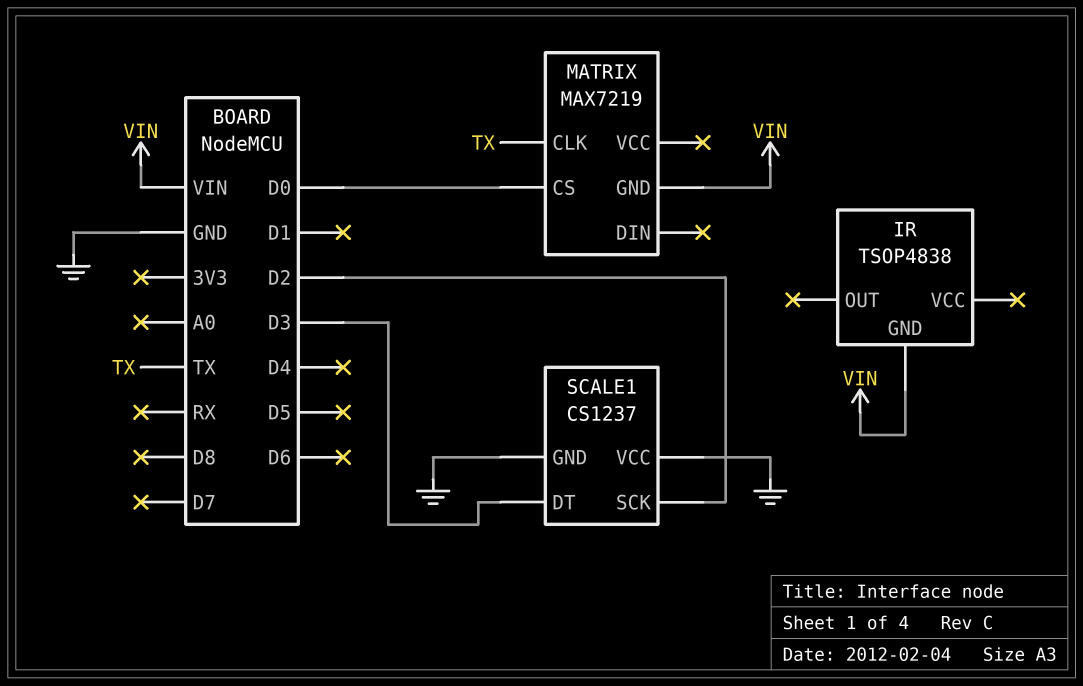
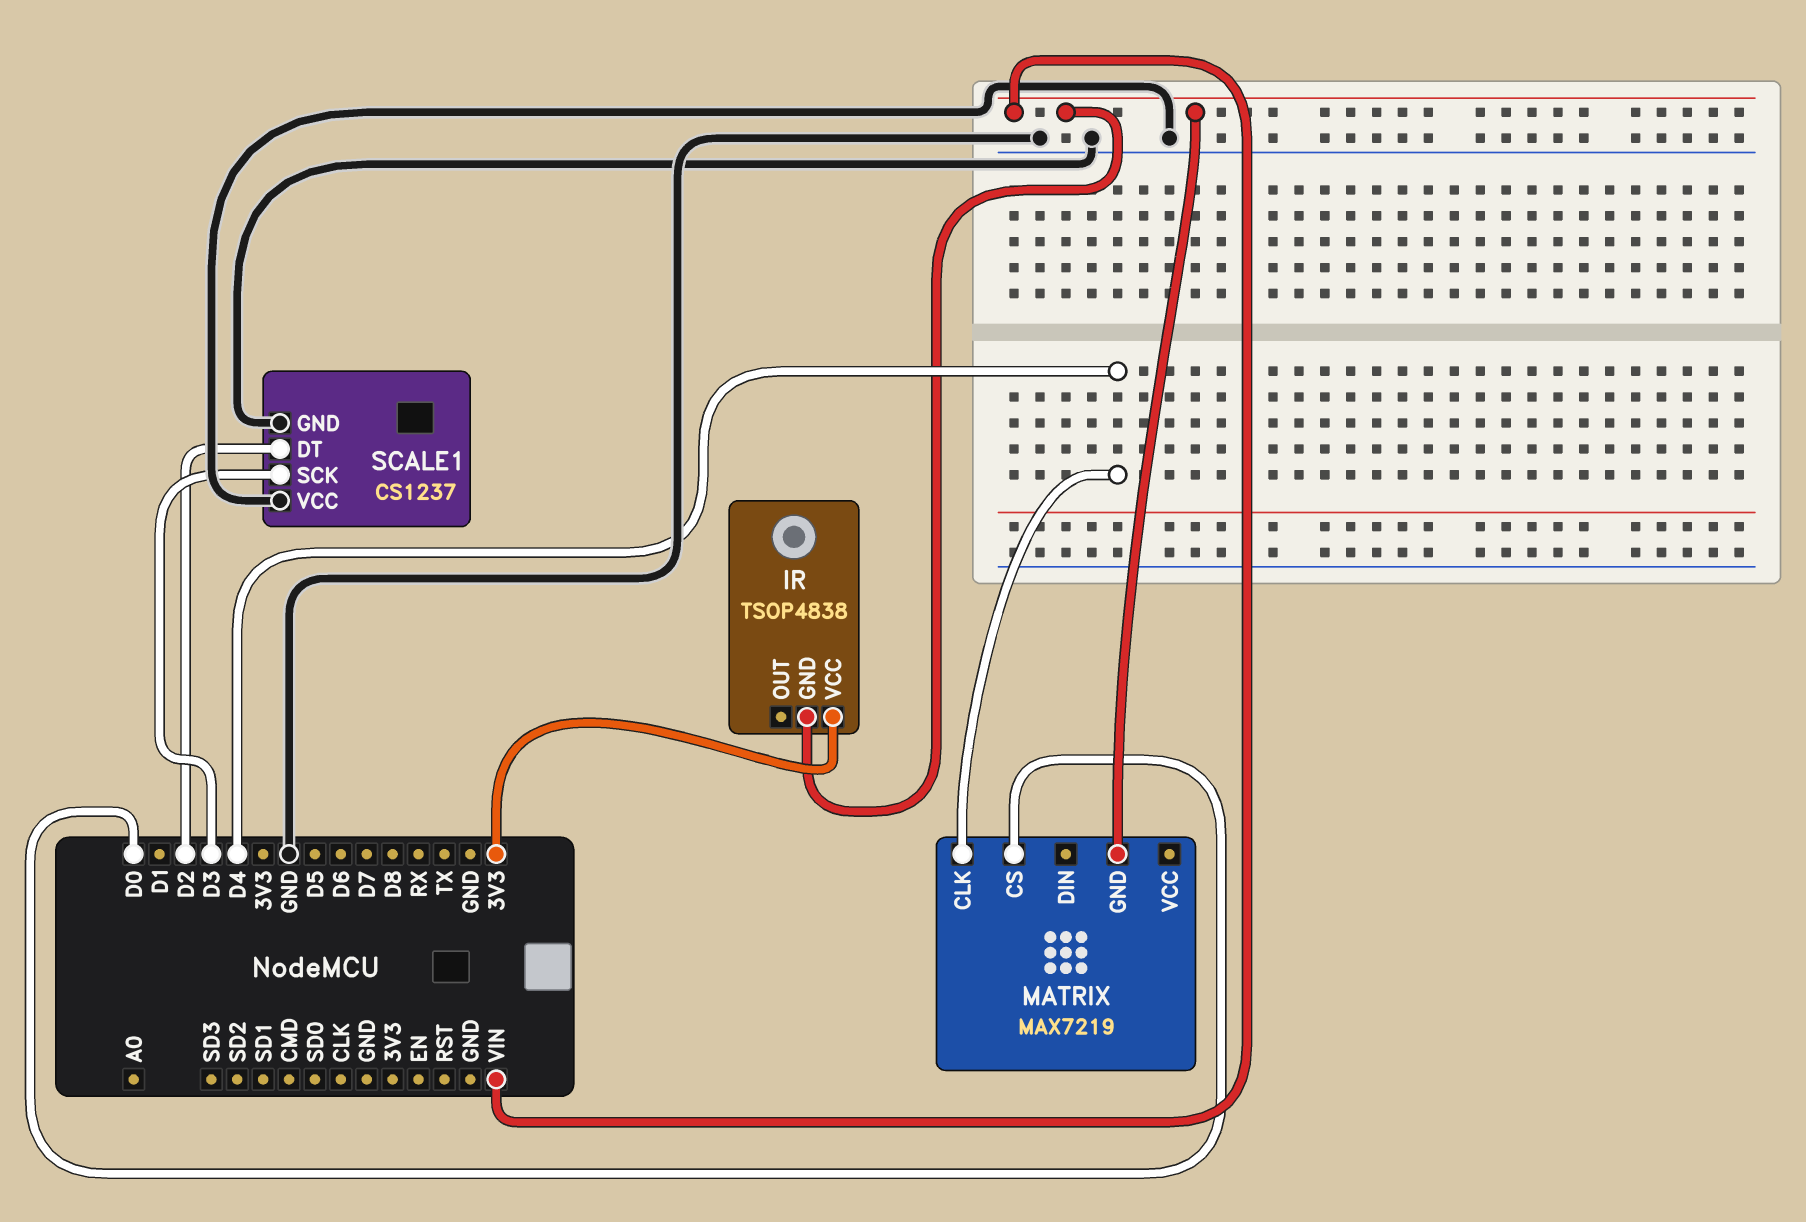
IR pin VCC: none -> 3V3
MATRIX pin CLK: TX -> D4
SCALE1 pin DT: D3 -> D2
SCALE1 pin SCK: D2 -> D3

